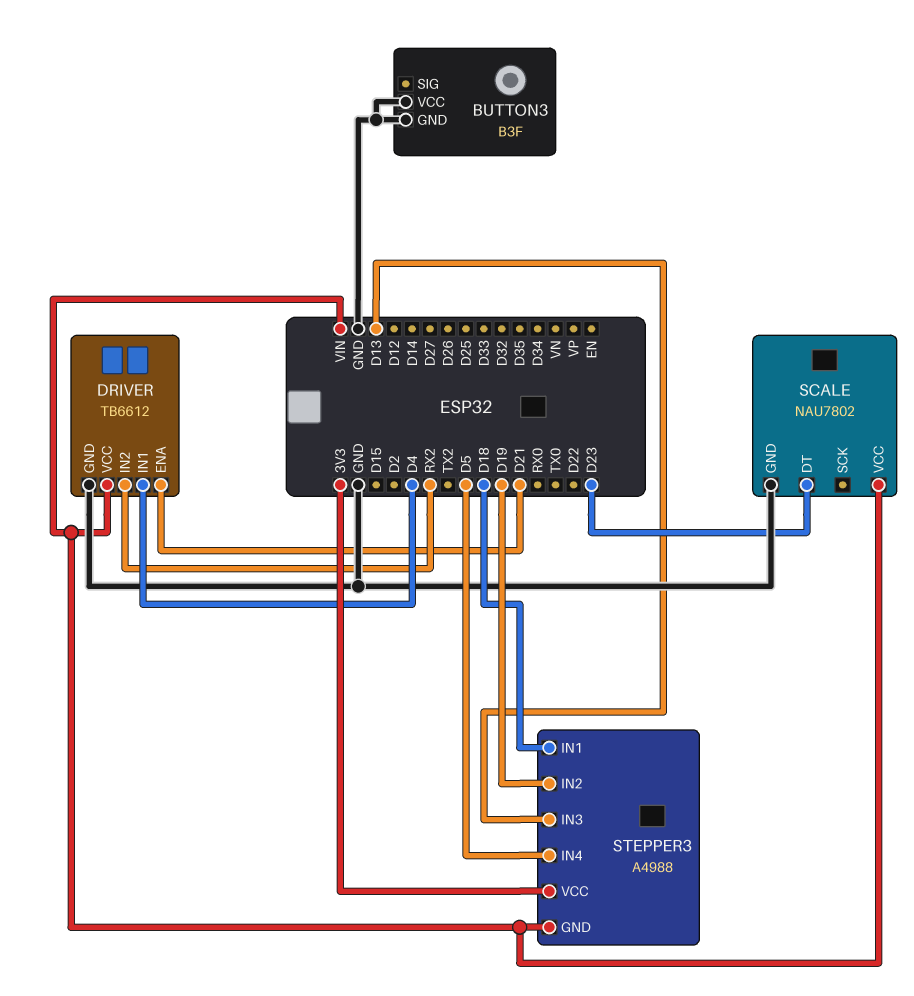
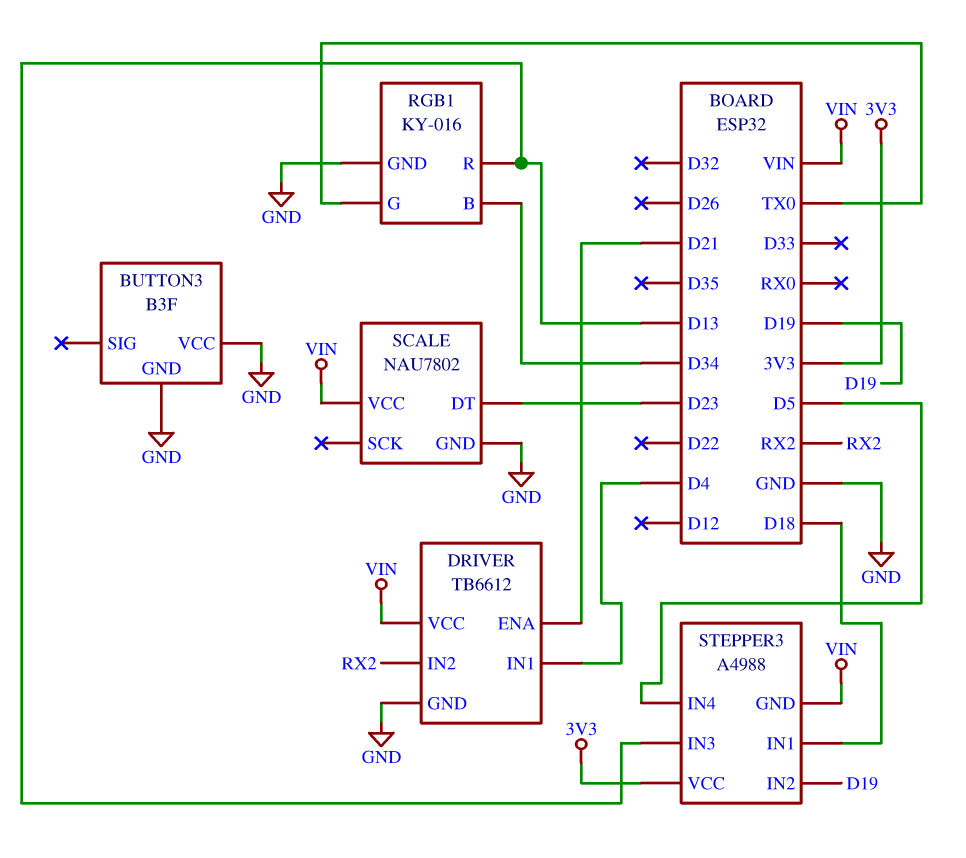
RGB1: none -> KY-016
RGB1 pin B: none -> D34
RGB1 pin G: none -> TX0
RGB1 pin GND: none -> GND
RGB1 pin R: none -> D13

